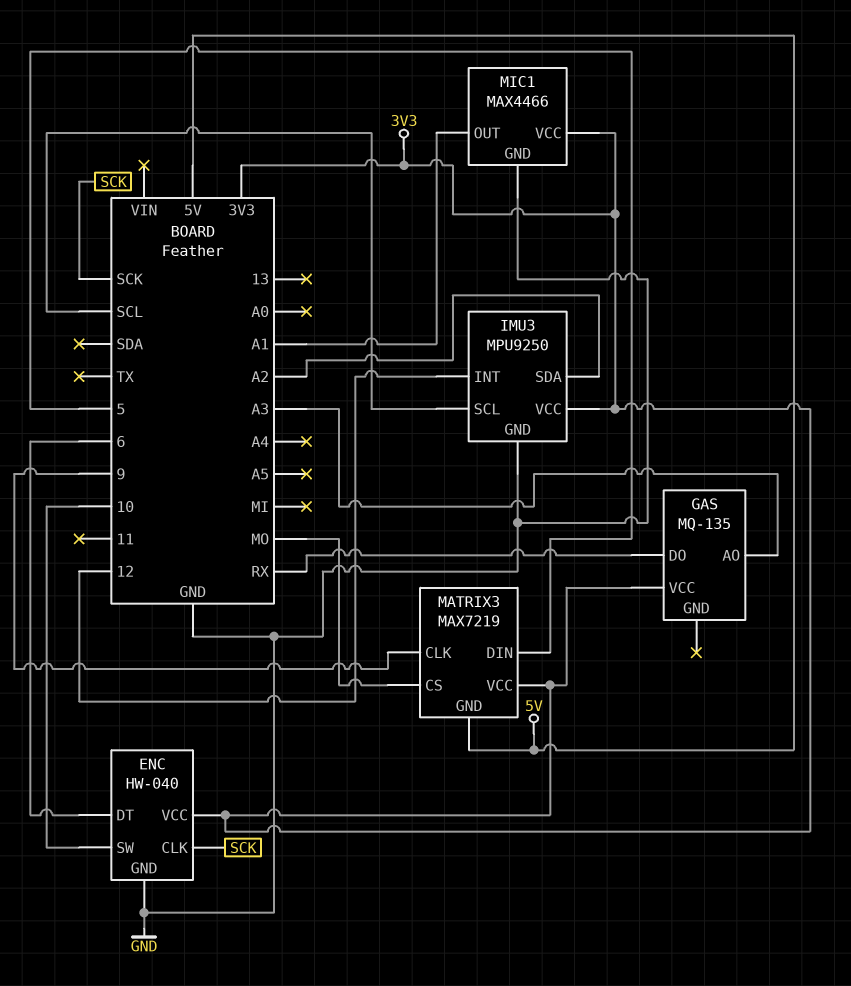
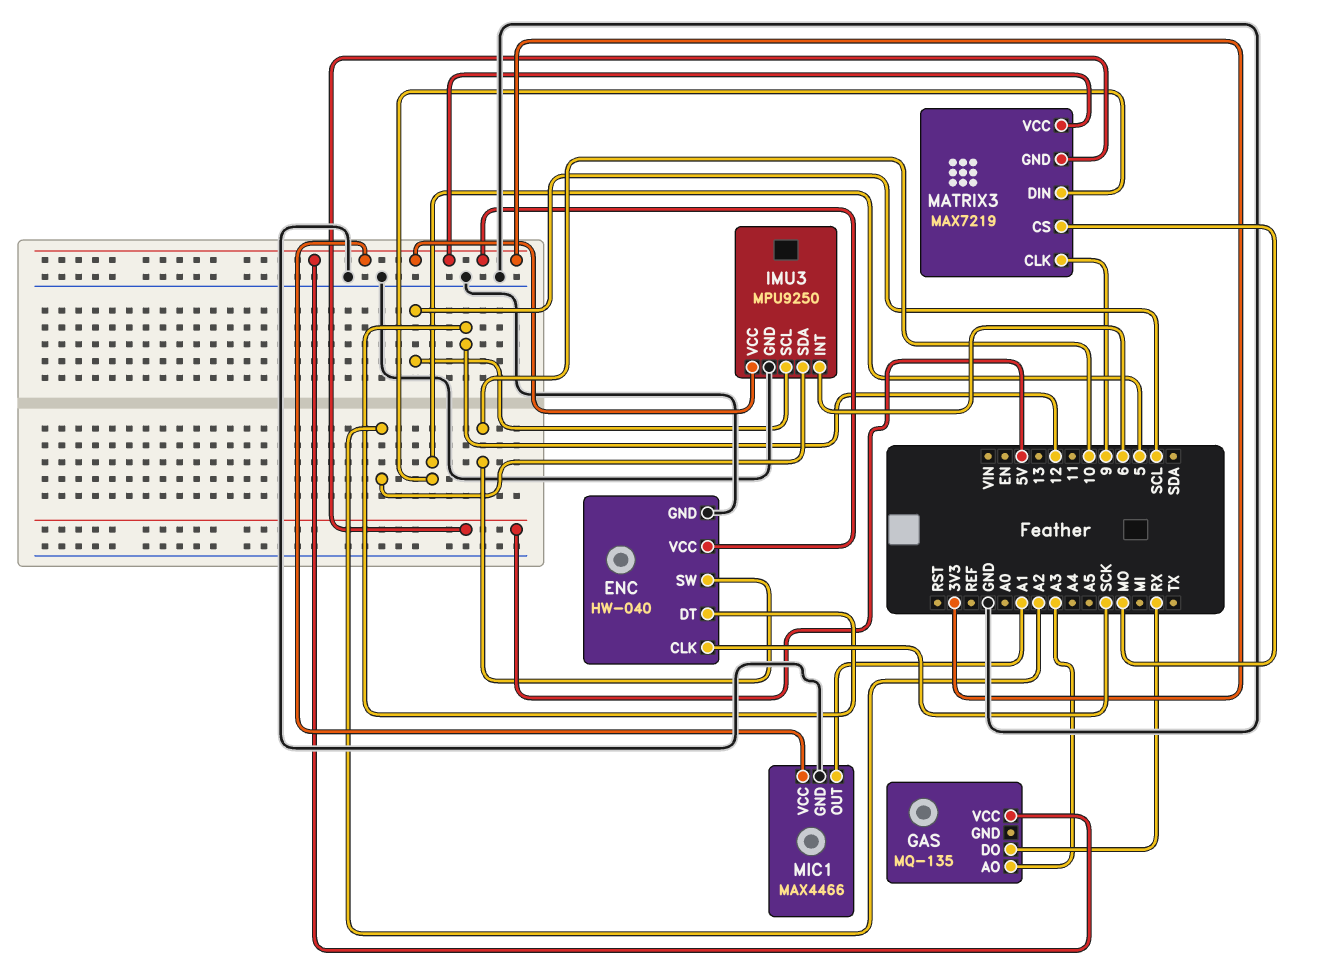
ENC pin DT: 6 -> 12
IMU3 pin INT: 12 -> 6

